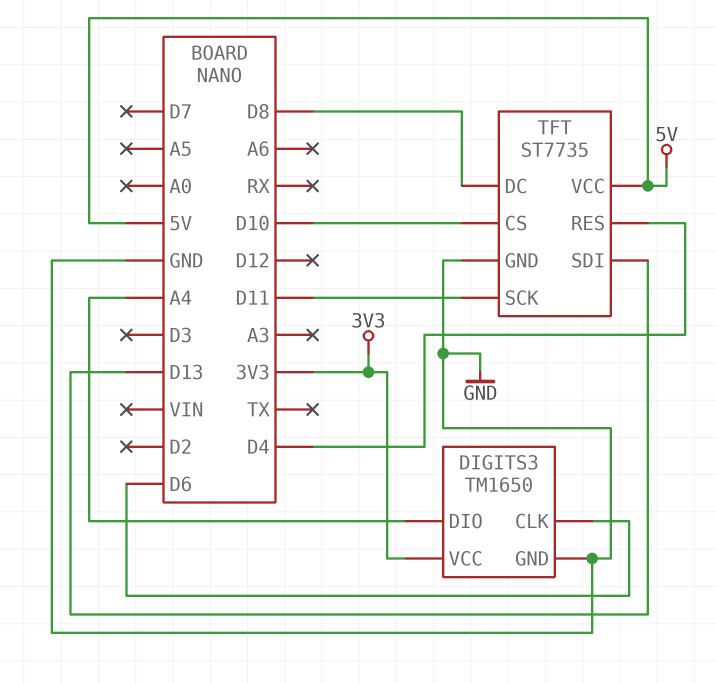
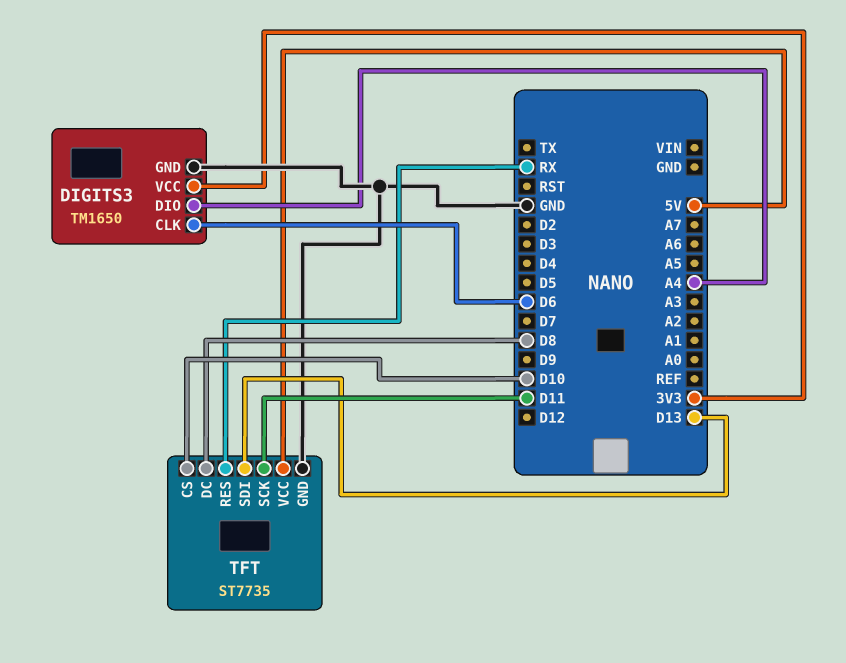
TFT pin RES: D4 -> RX

